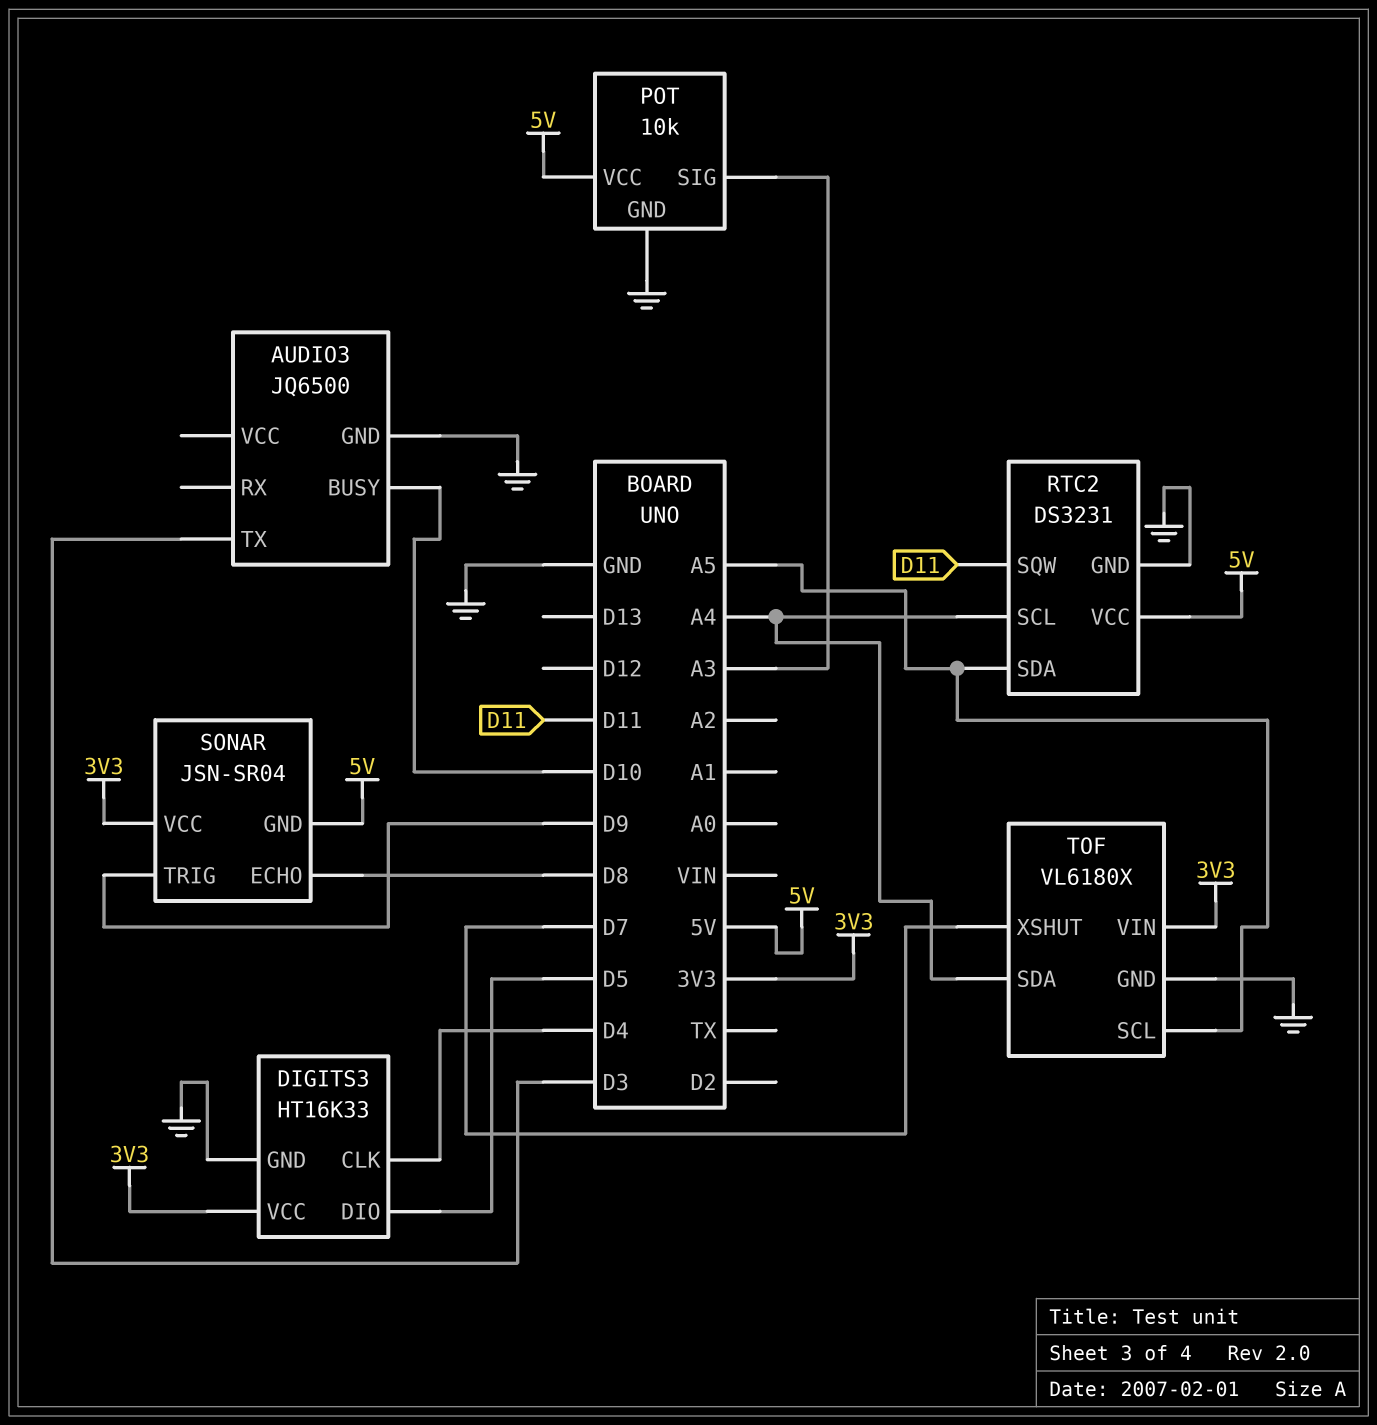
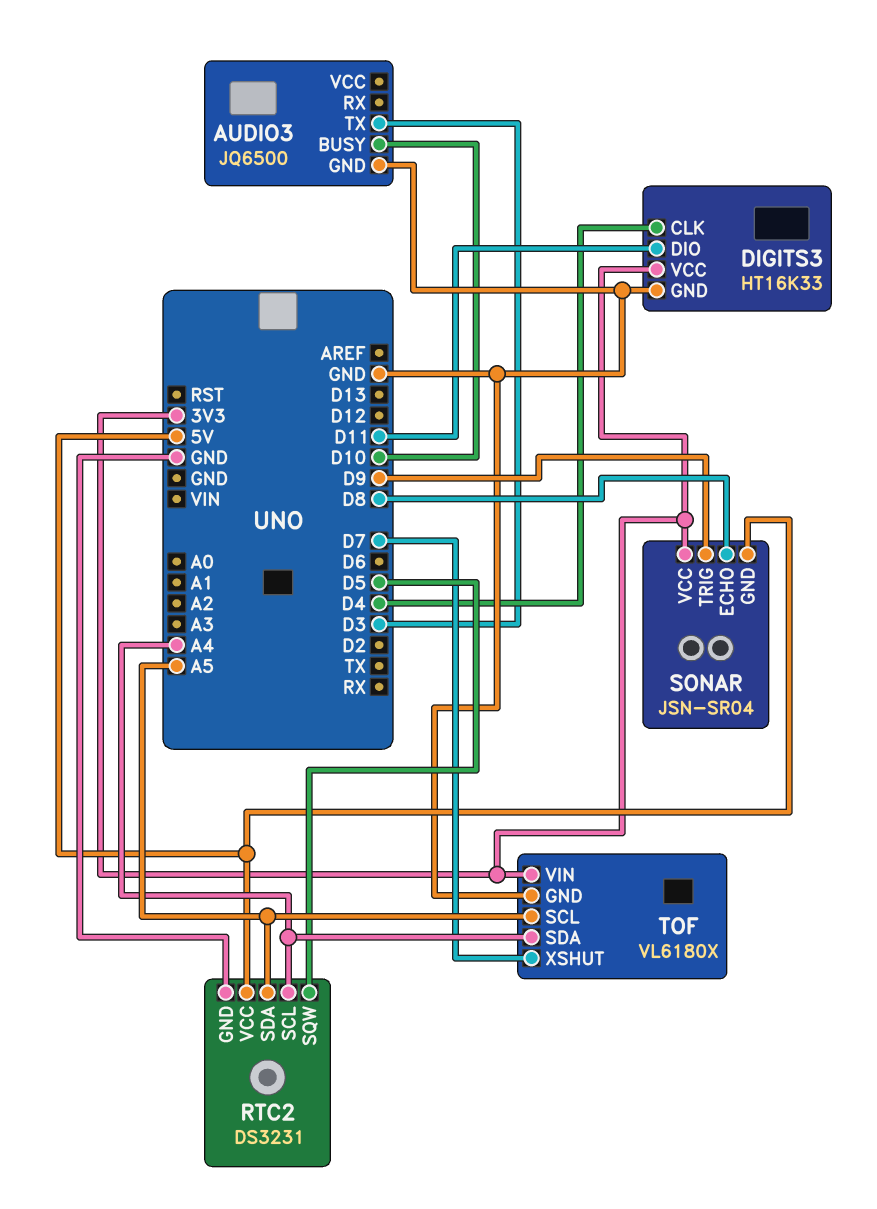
DIGITS3 pin DIO: D5 -> D11
POT: 10k -> none
POT pin GND: GND -> none
POT pin SIG: A3 -> none
POT pin VCC: 5V -> none
RTC2 pin SQW: D11 -> D5

